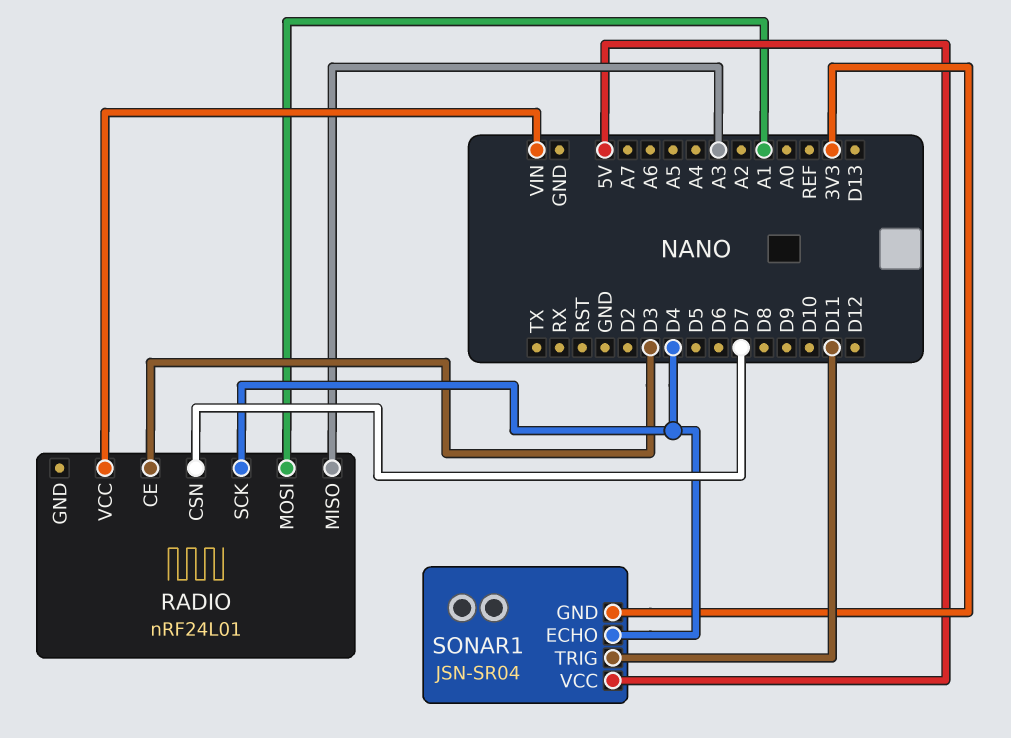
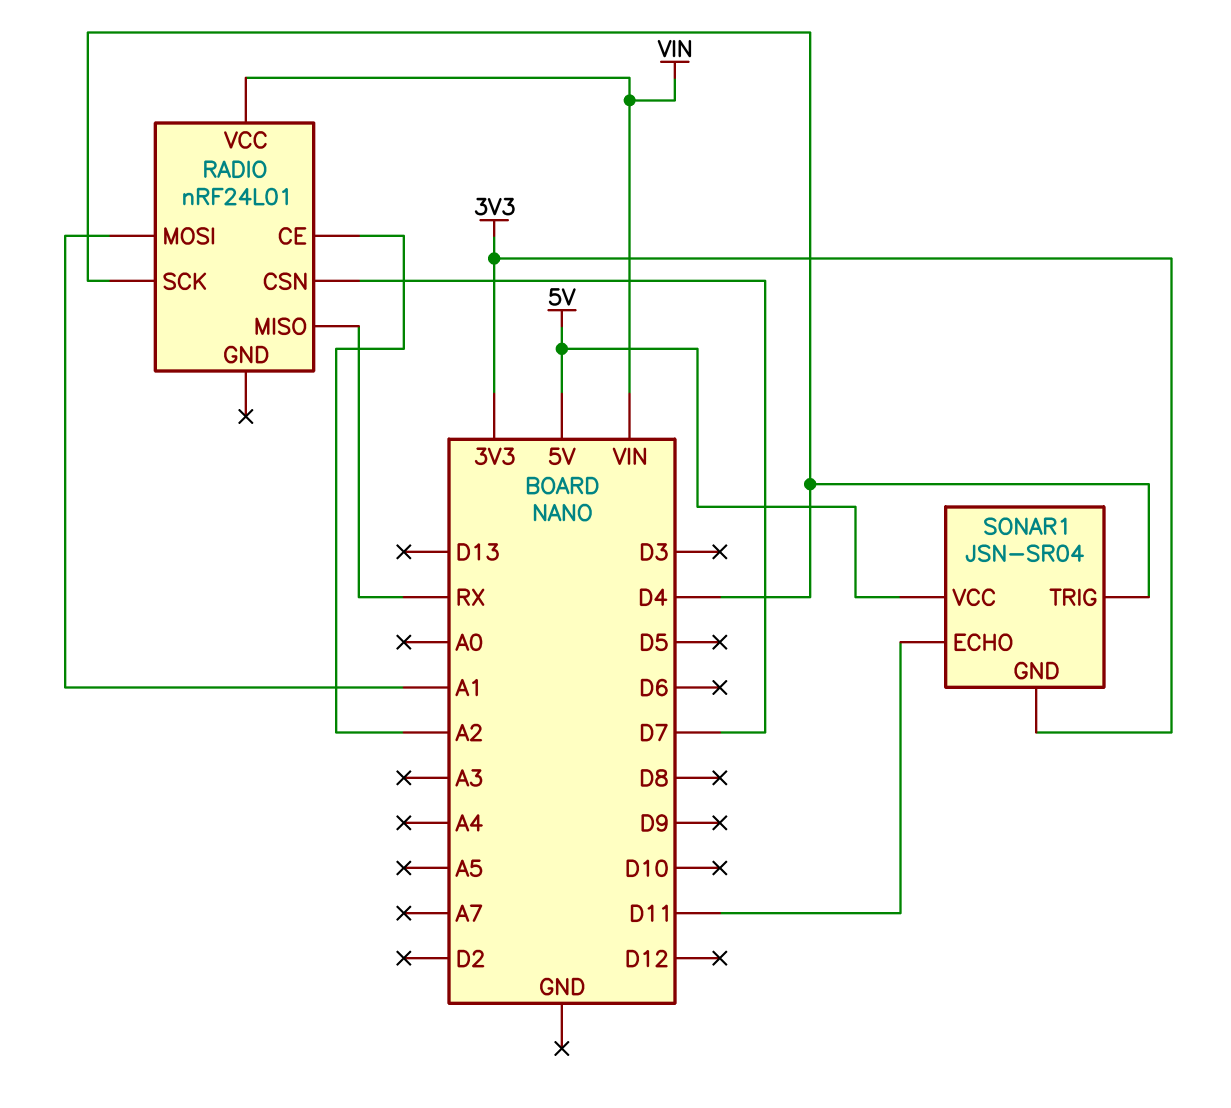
RADIO pin CE: D3 -> A2
RADIO pin MISO: A3 -> RX
SONAR1 pin ECHO: D4 -> D11
SONAR1 pin TRIG: D11 -> D4

